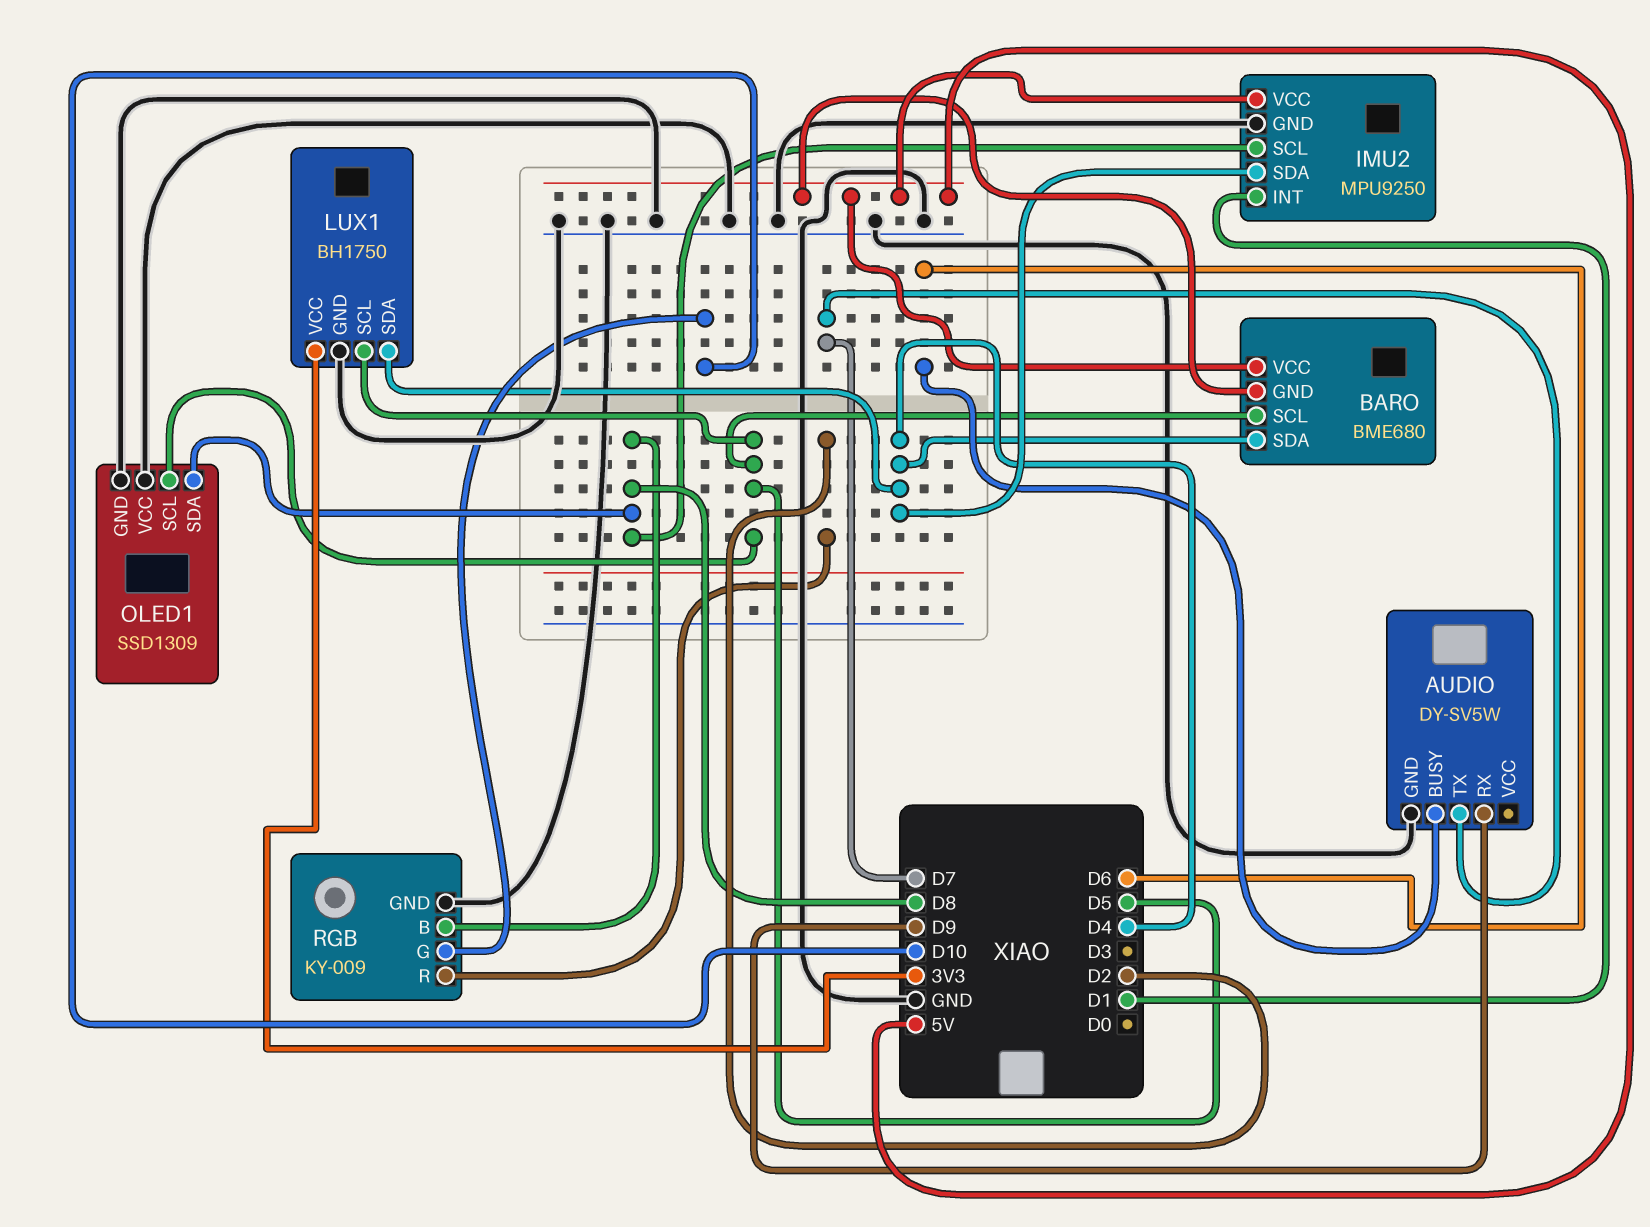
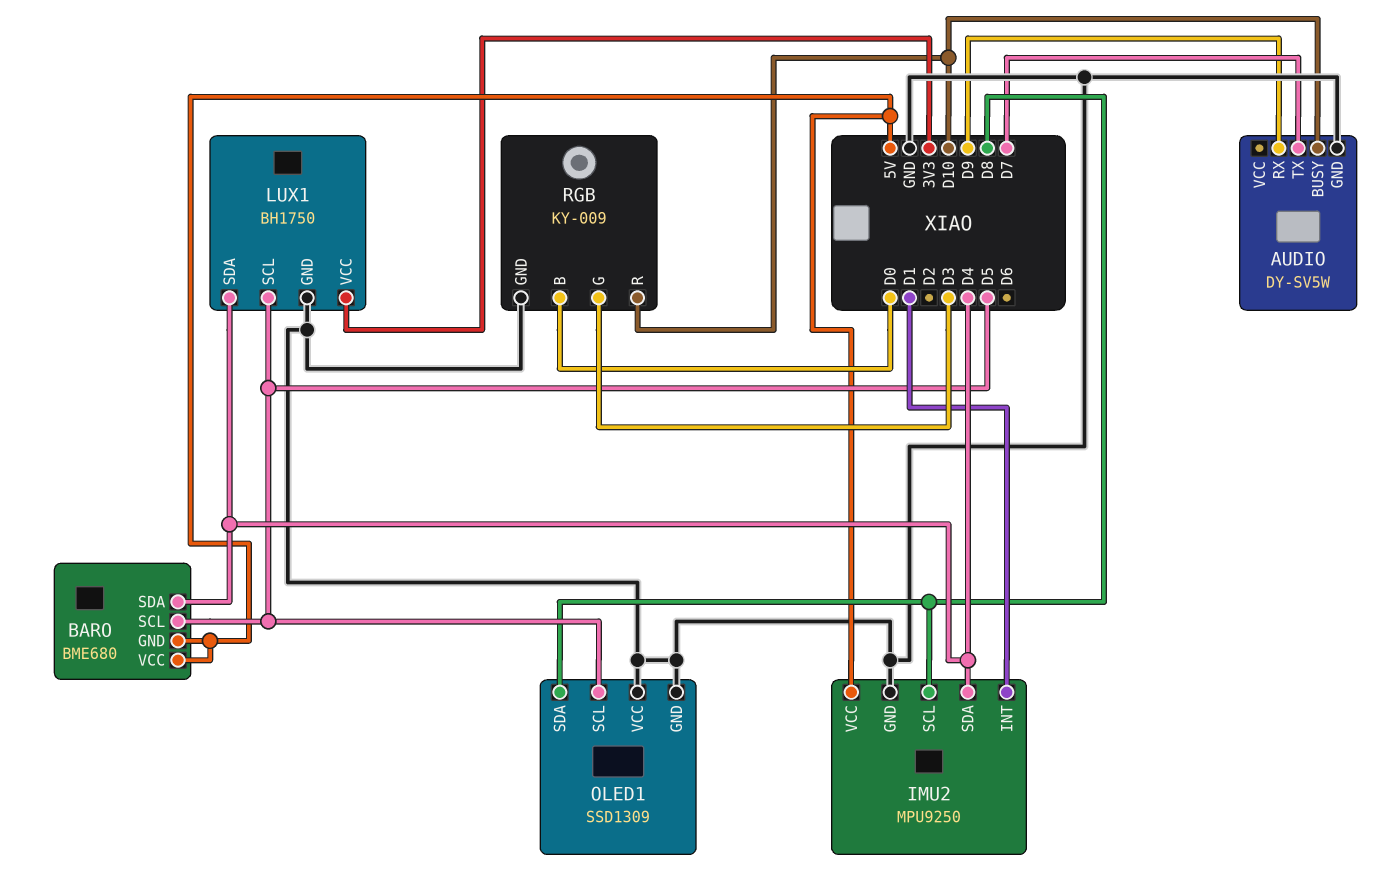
AUDIO pin BUSY: D6 -> D10
RGB pin B: D8 -> D0
RGB pin G: D10 -> D3
RGB pin R: D2 -> D10

